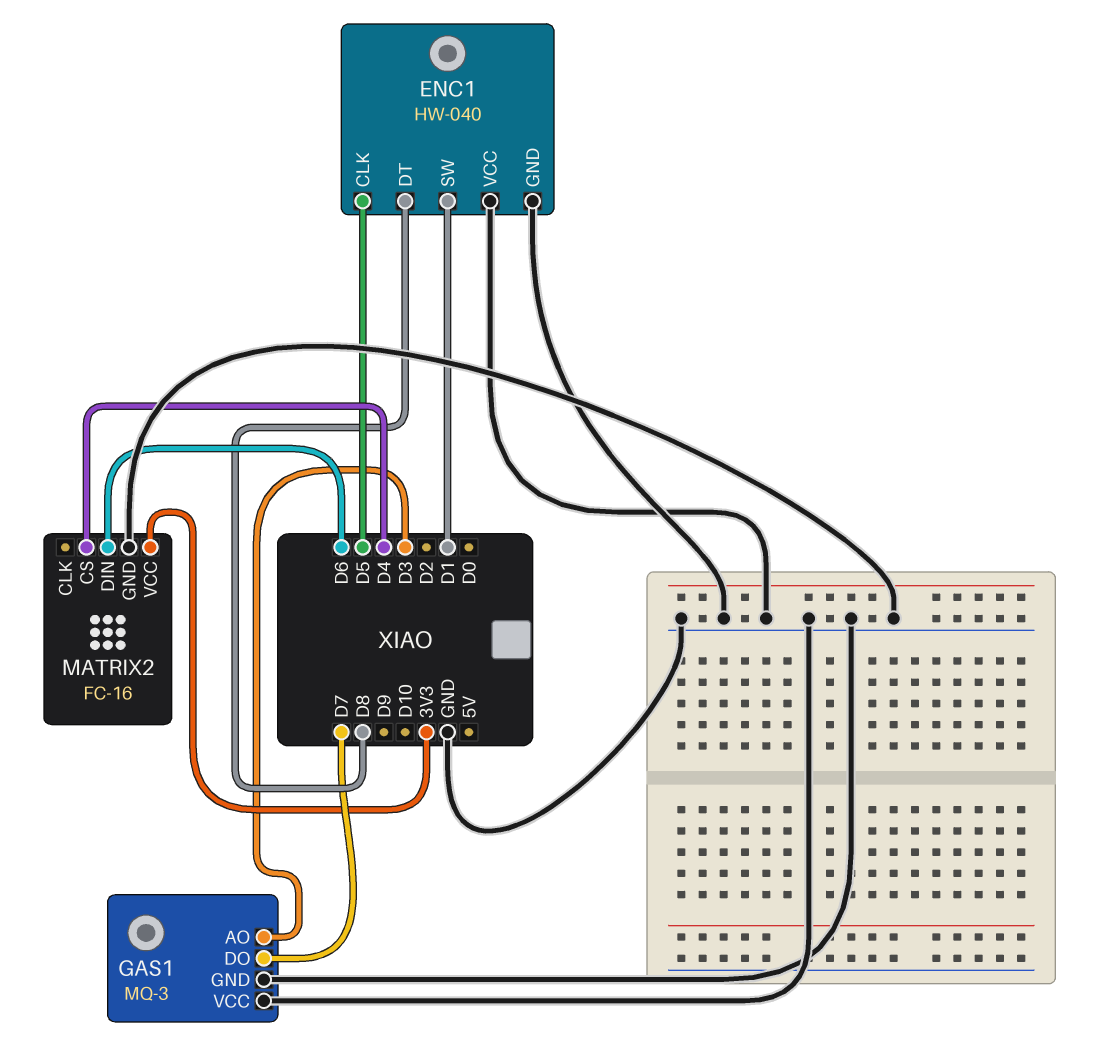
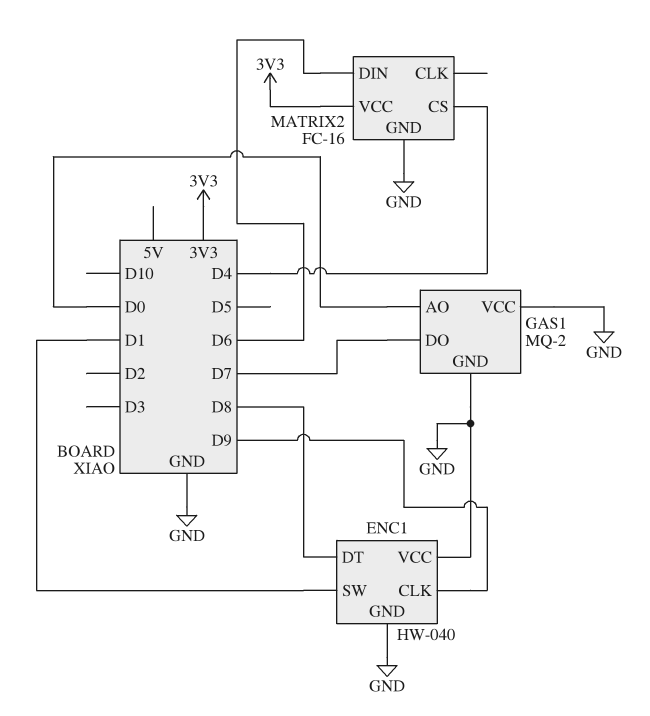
ENC1 pin CLK: D5 -> D9
GAS1: MQ-3 -> MQ-2
GAS1 pin AO: D3 -> D0

